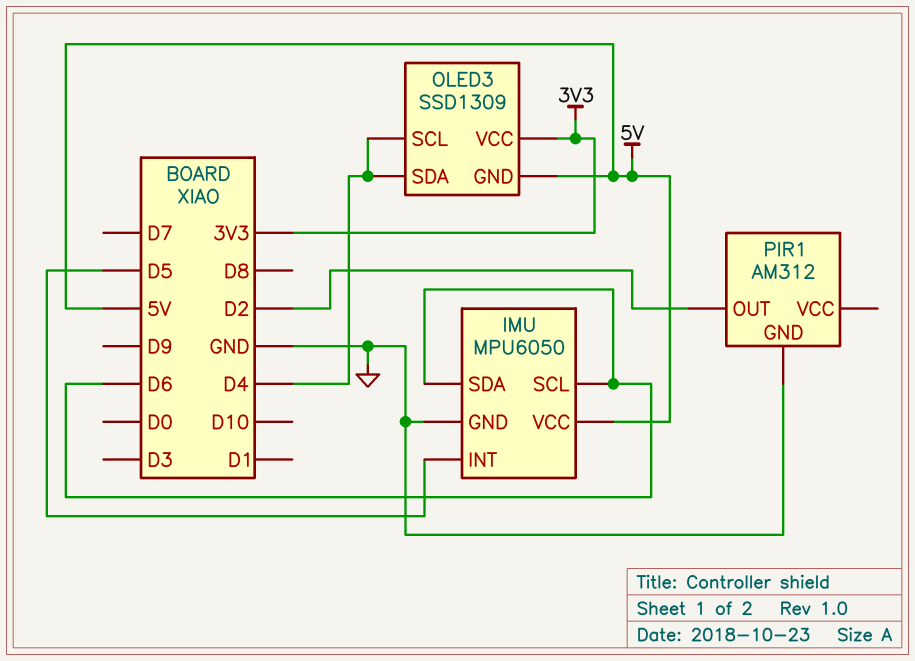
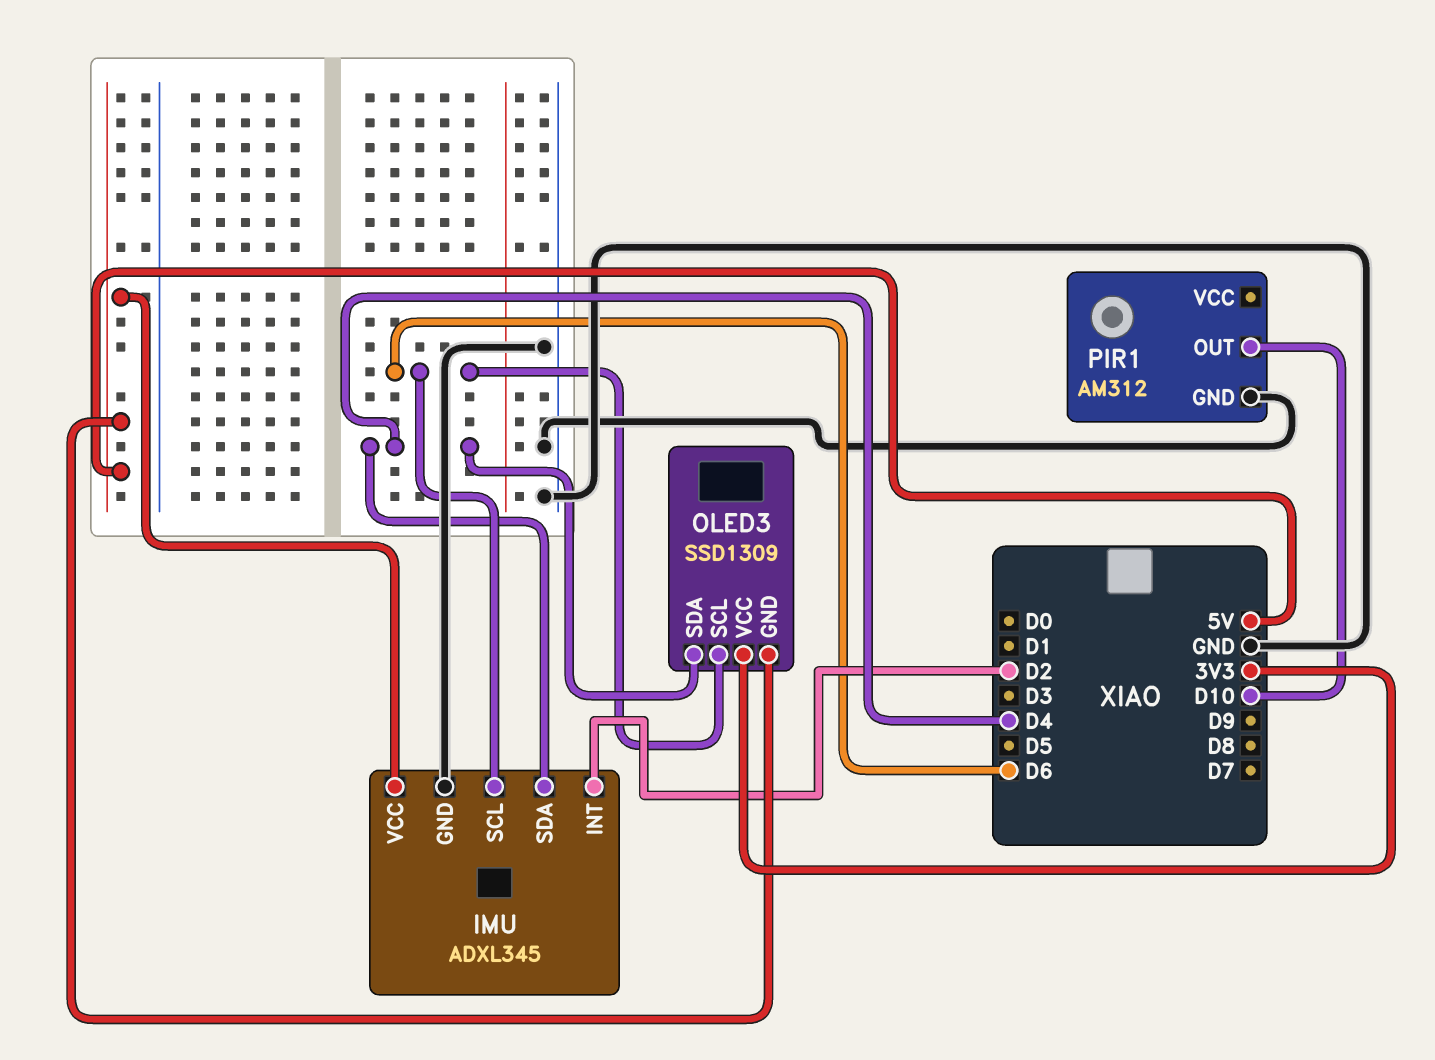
IMU: MPU6050 -> ADXL345
IMU pin INT: D5 -> D2
IMU pin SDA: D6 -> D4
OLED3 pin SCL: D4 -> D6
PIR1 pin OUT: D2 -> D10

